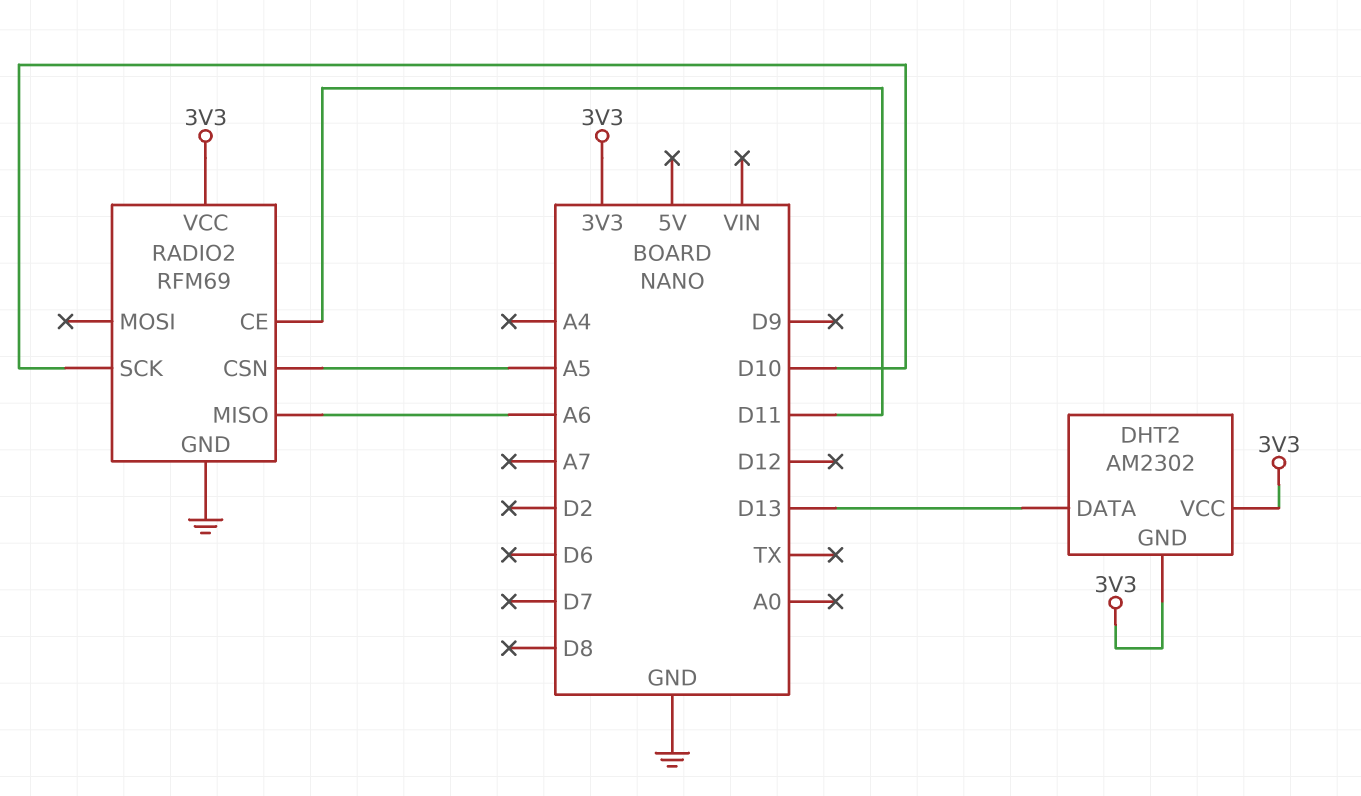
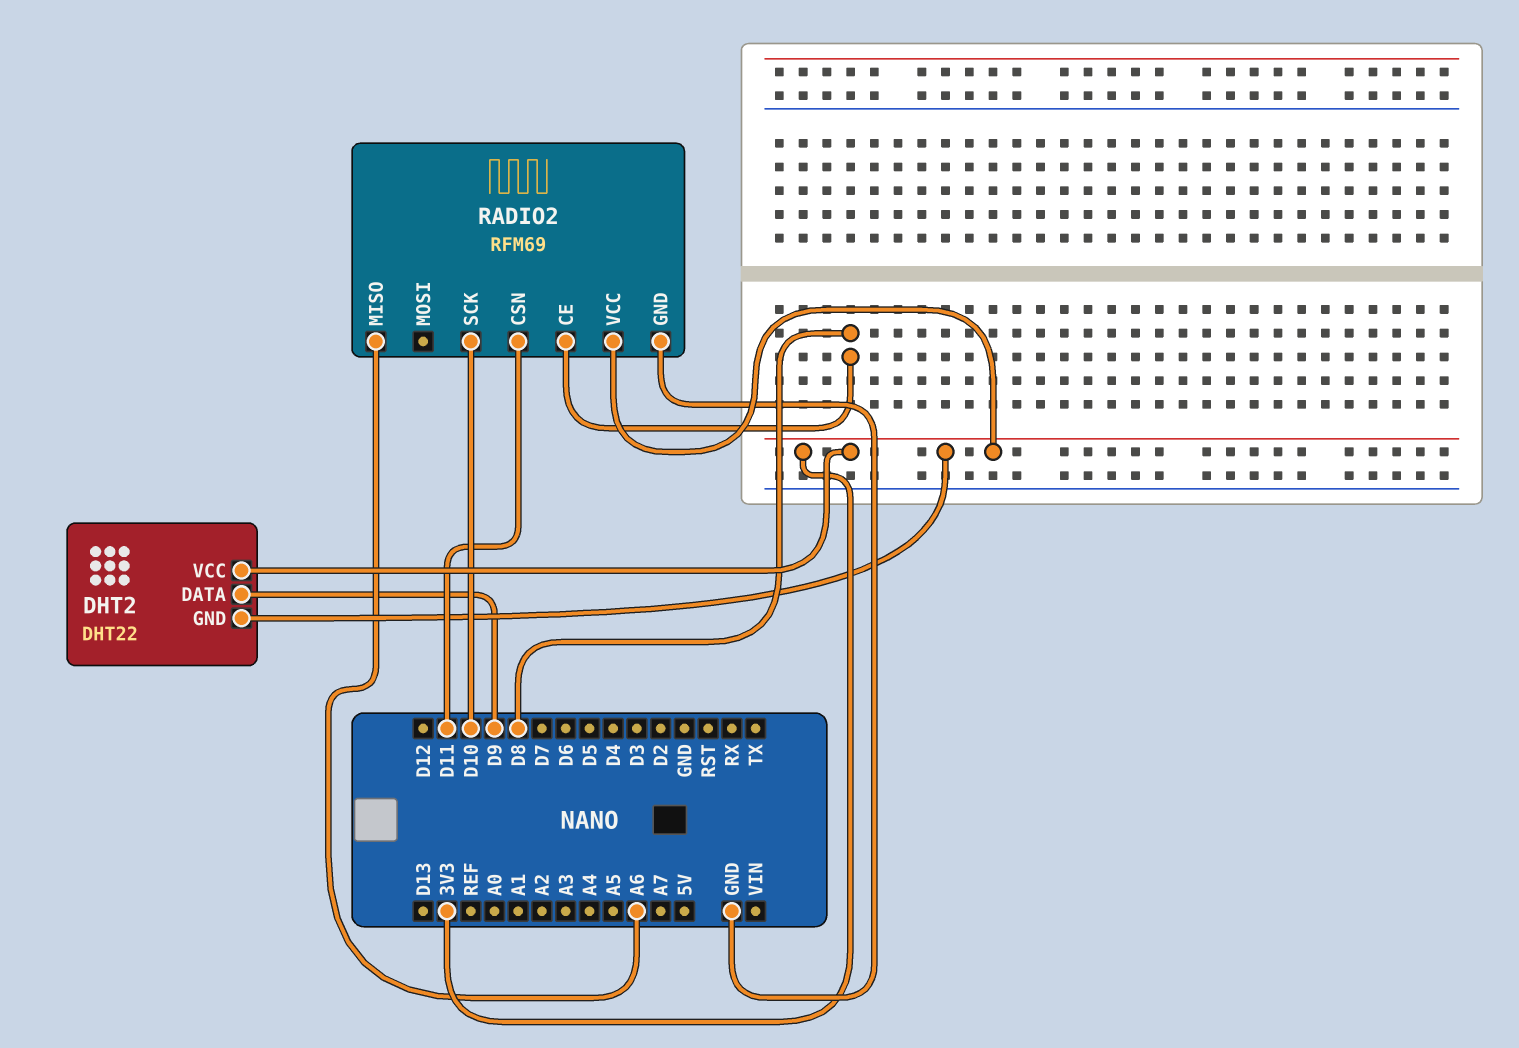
DHT2: AM2302 -> DHT22
DHT2 pin DATA: D13 -> D9
RADIO2 pin CE: D11 -> D8
RADIO2 pin CSN: A5 -> D11

